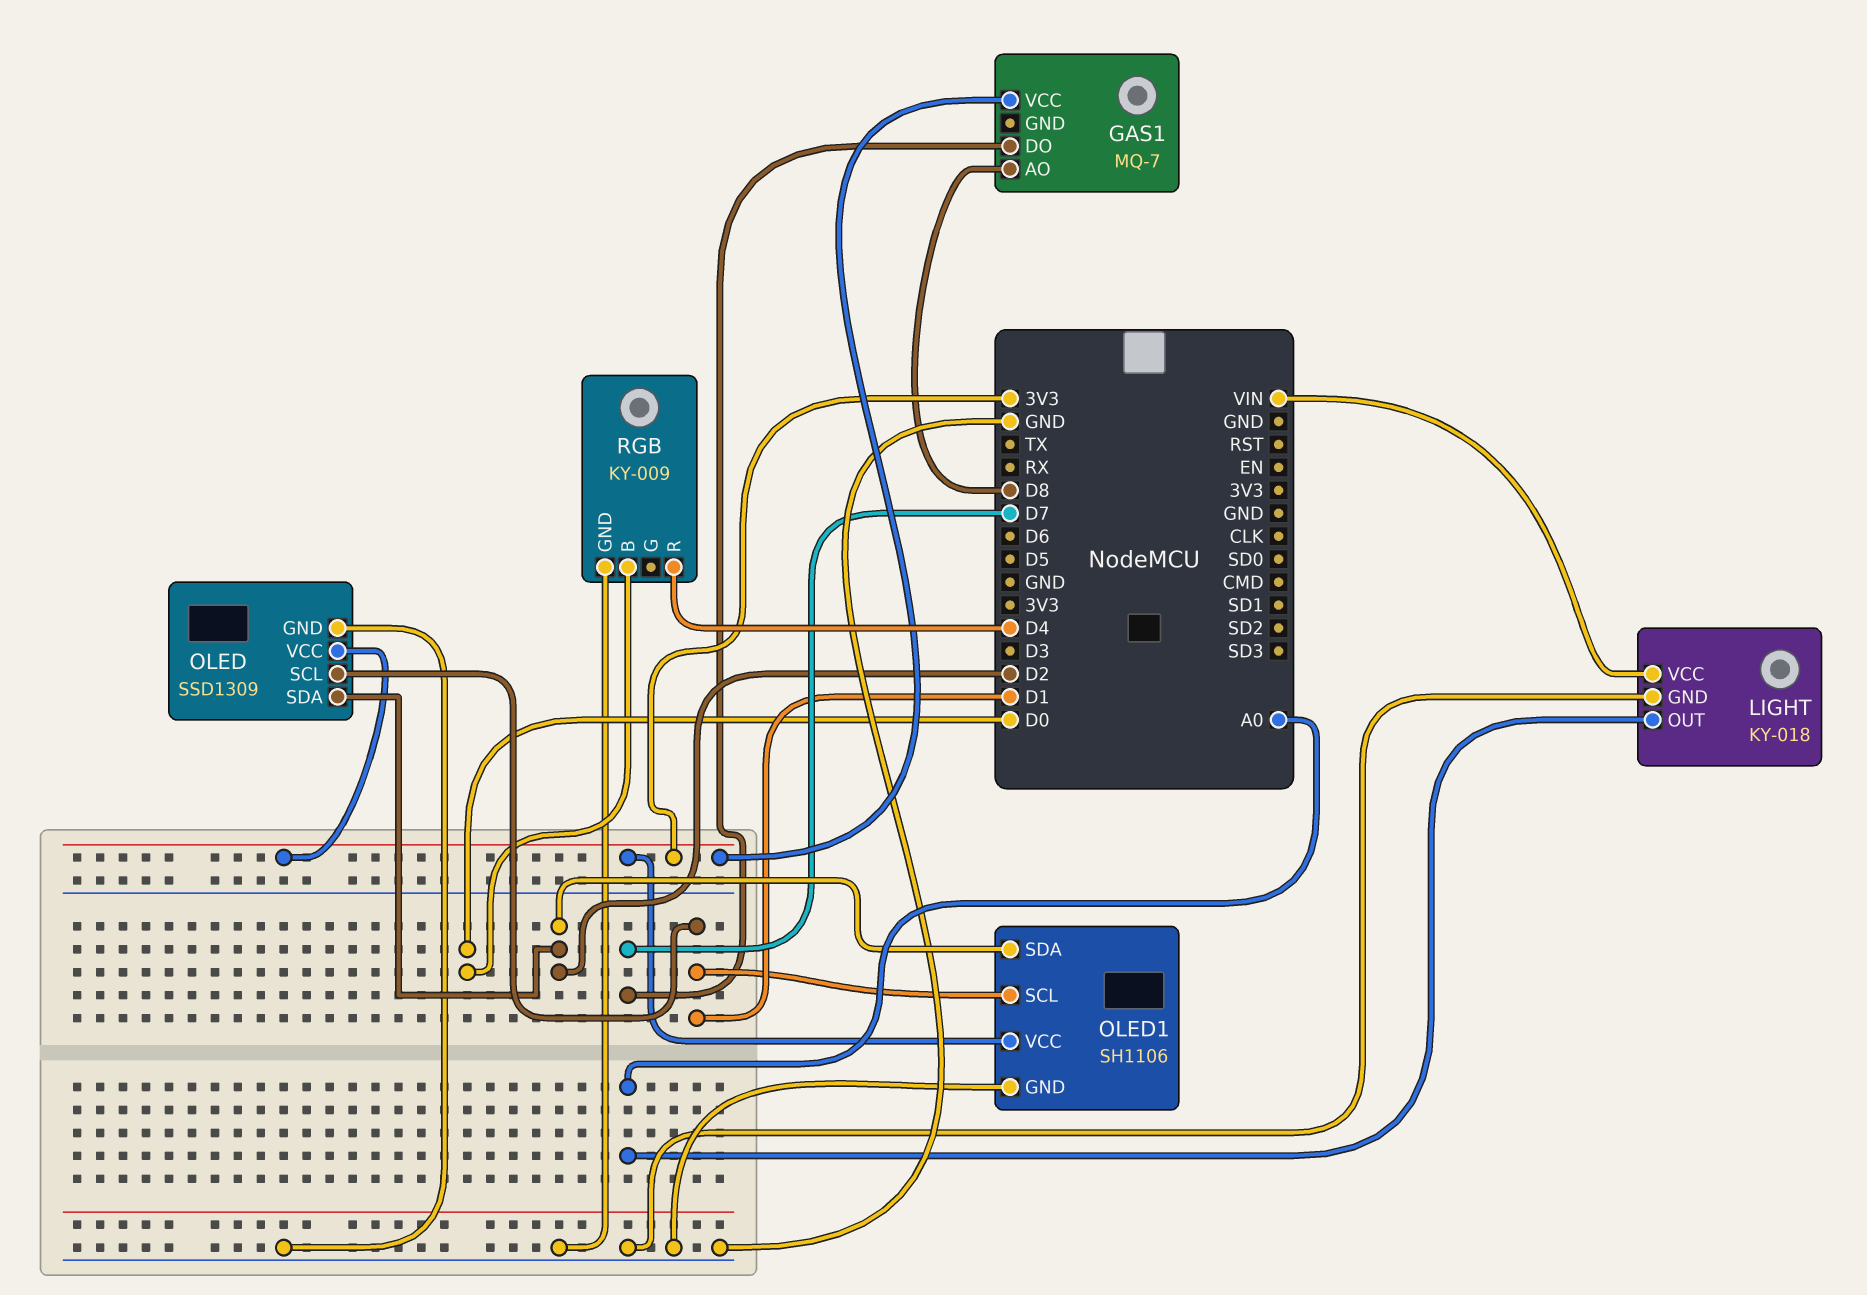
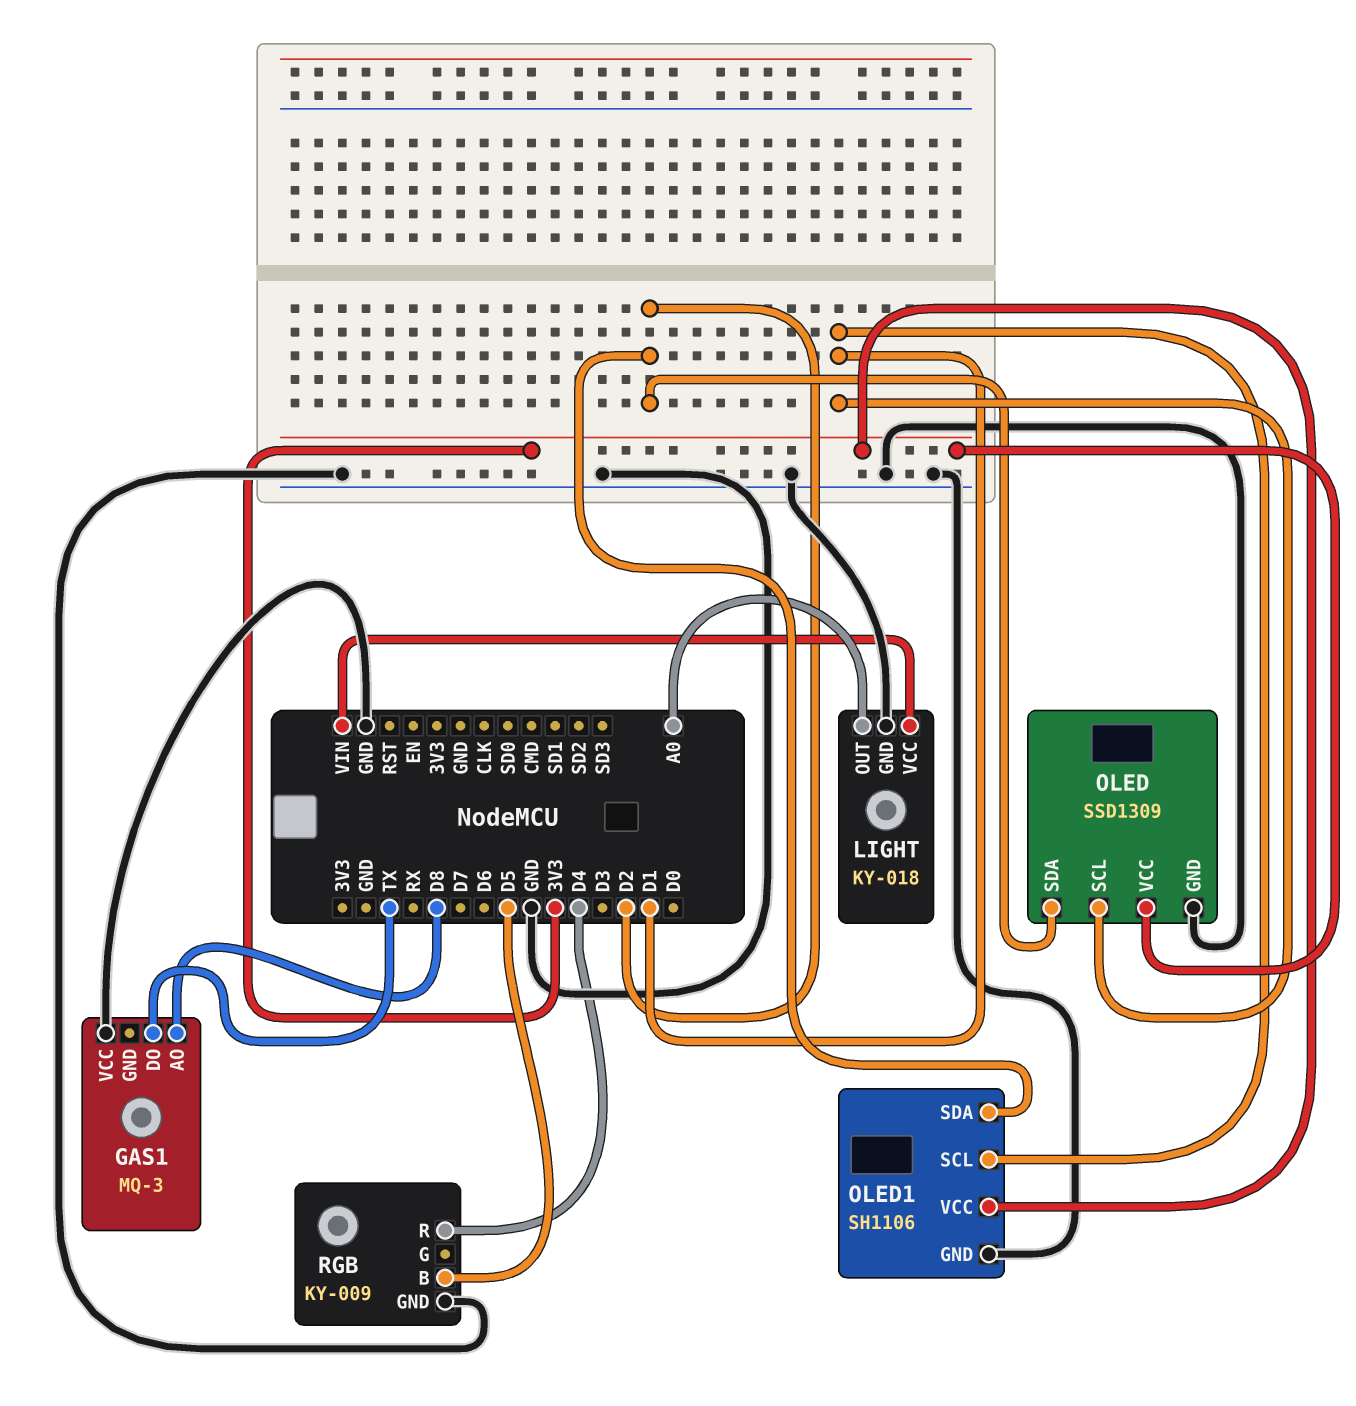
GAS1: MQ-7 -> MQ-3
GAS1 pin DO: D7 -> TX
GAS1 pin VCC: 3V3 -> GND
RGB pin B: D0 -> D5

